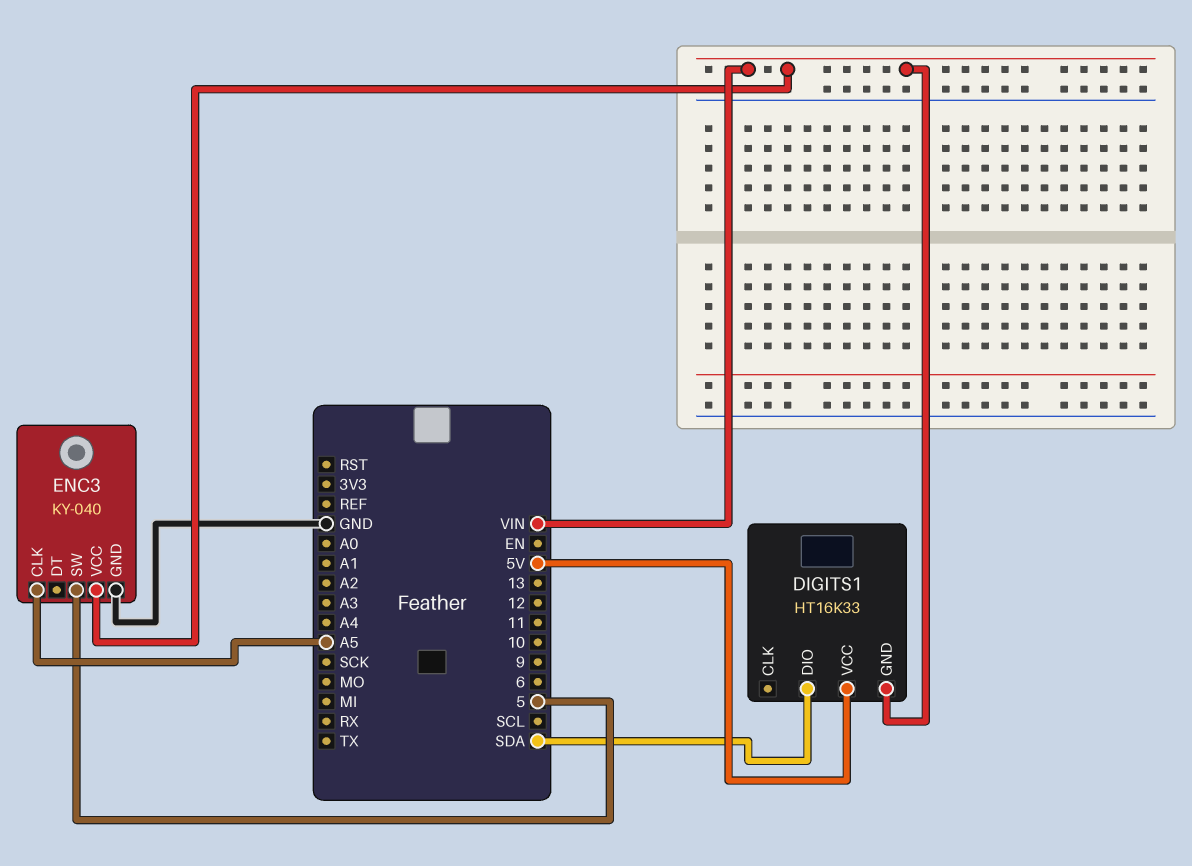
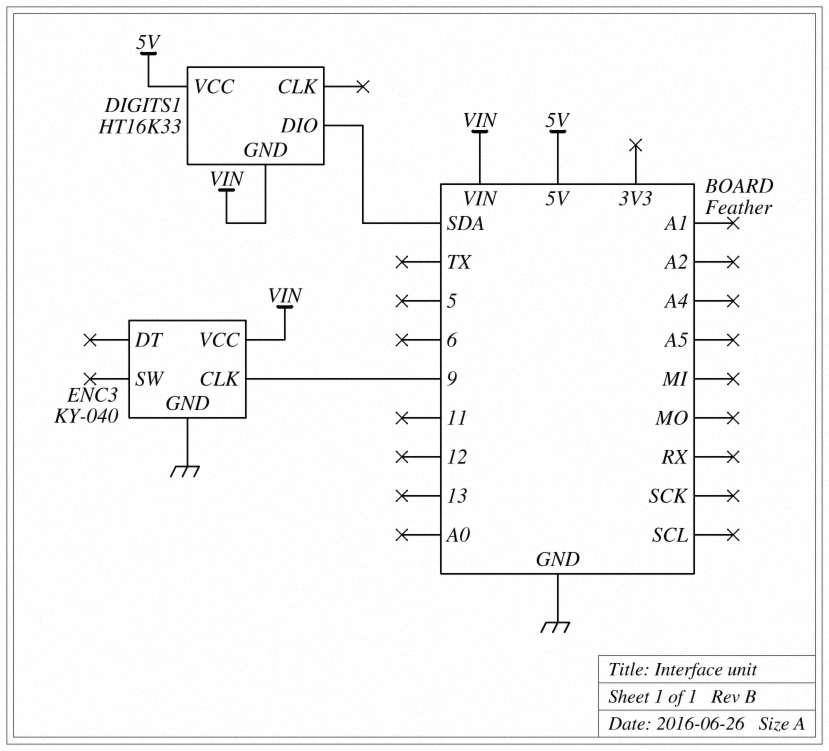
ENC3 pin CLK: A5 -> 9
ENC3 pin SW: 5 -> none

